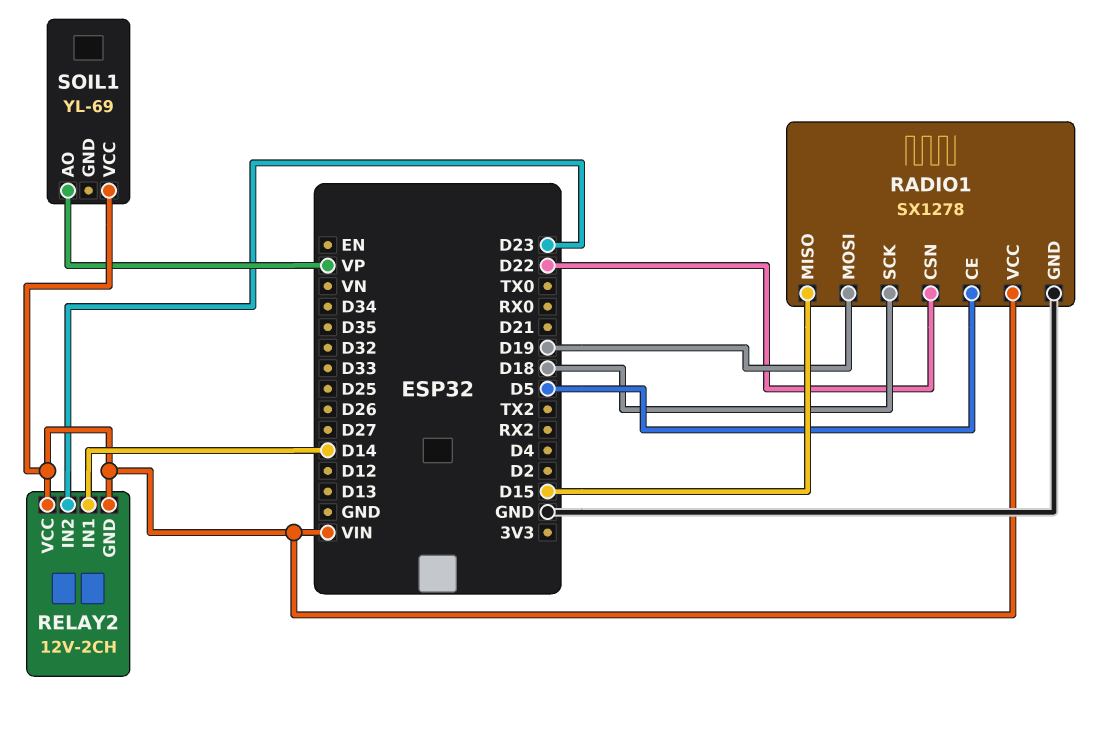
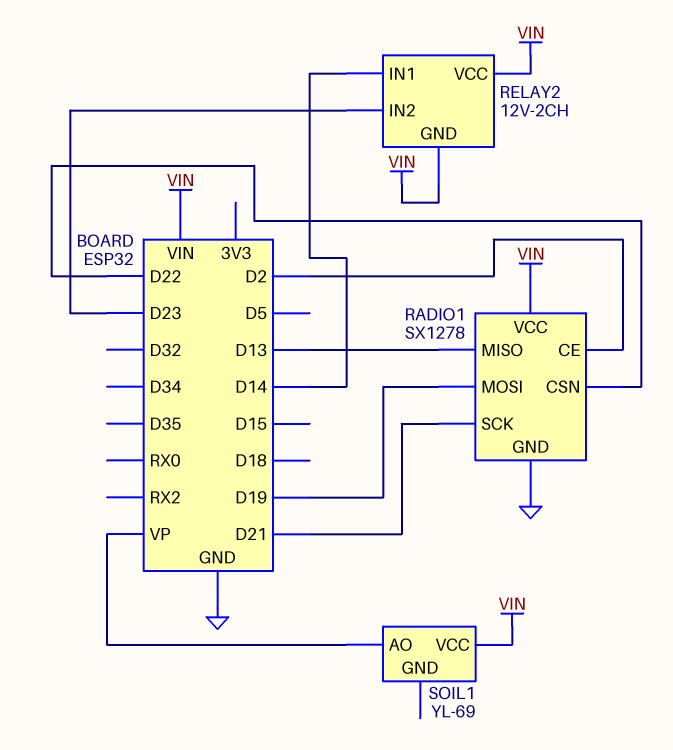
RADIO1 pin CE: D5 -> D2
RADIO1 pin MISO: D15 -> D13
RADIO1 pin SCK: D18 -> D21

